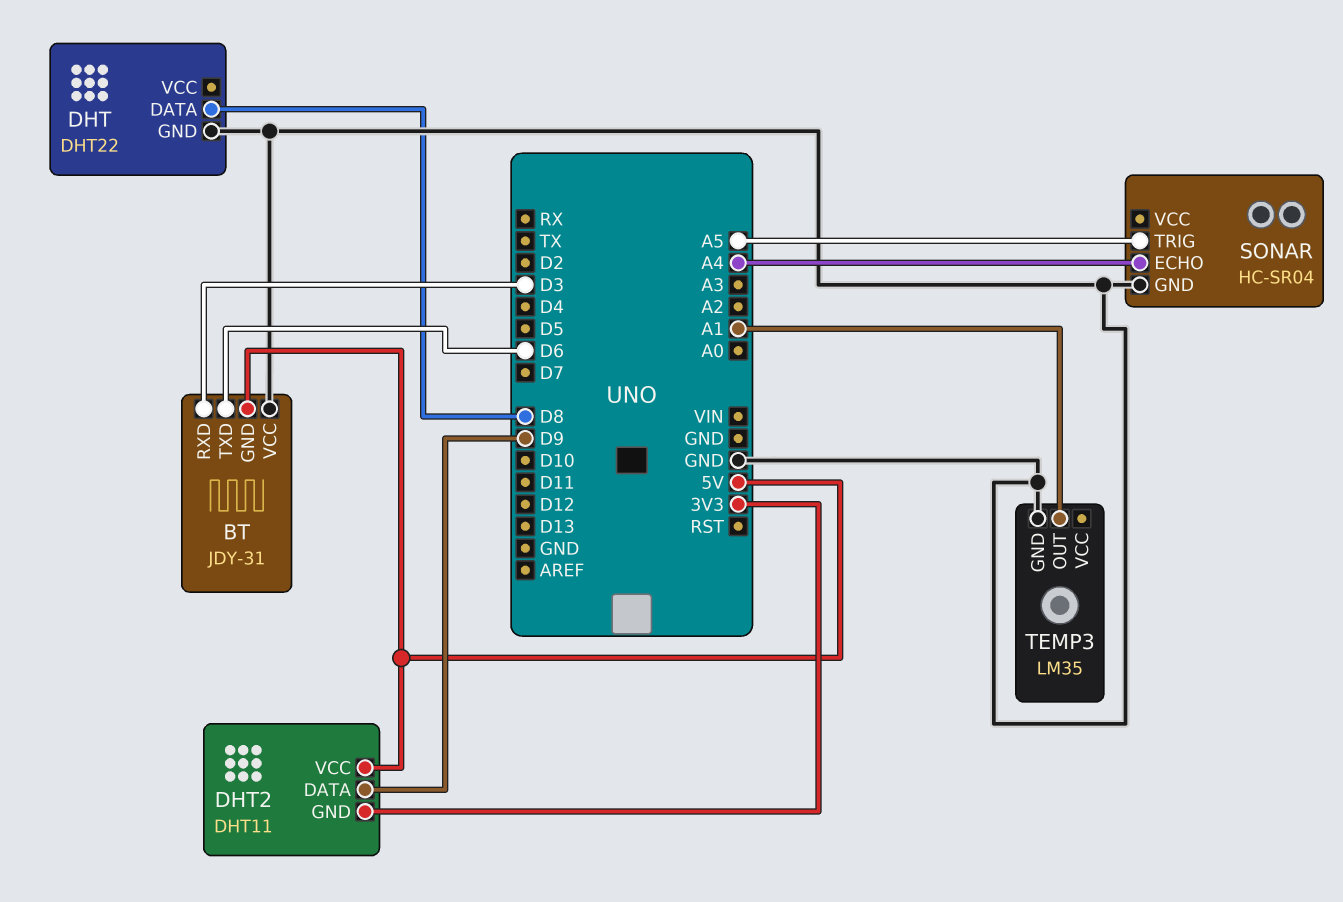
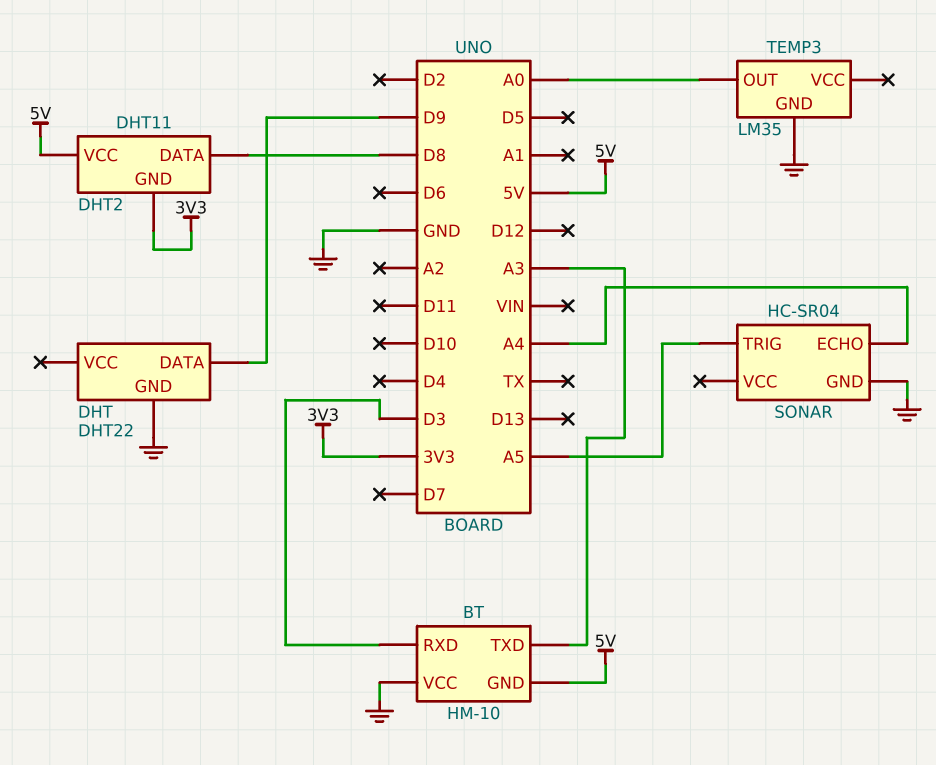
BT: JDY-31 -> HM-10
BT pin TXD: D6 -> A3
DHT pin DATA: D8 -> D9
DHT2 pin DATA: D9 -> D8
TEMP3 pin OUT: A1 -> A0

